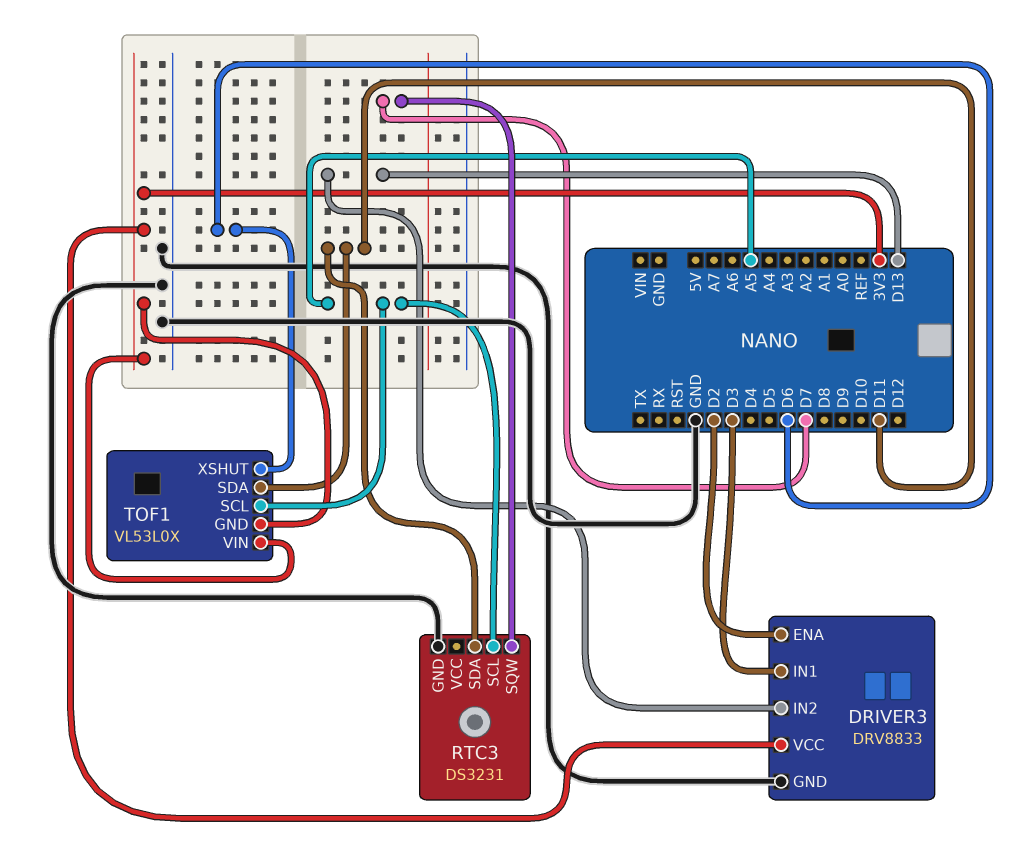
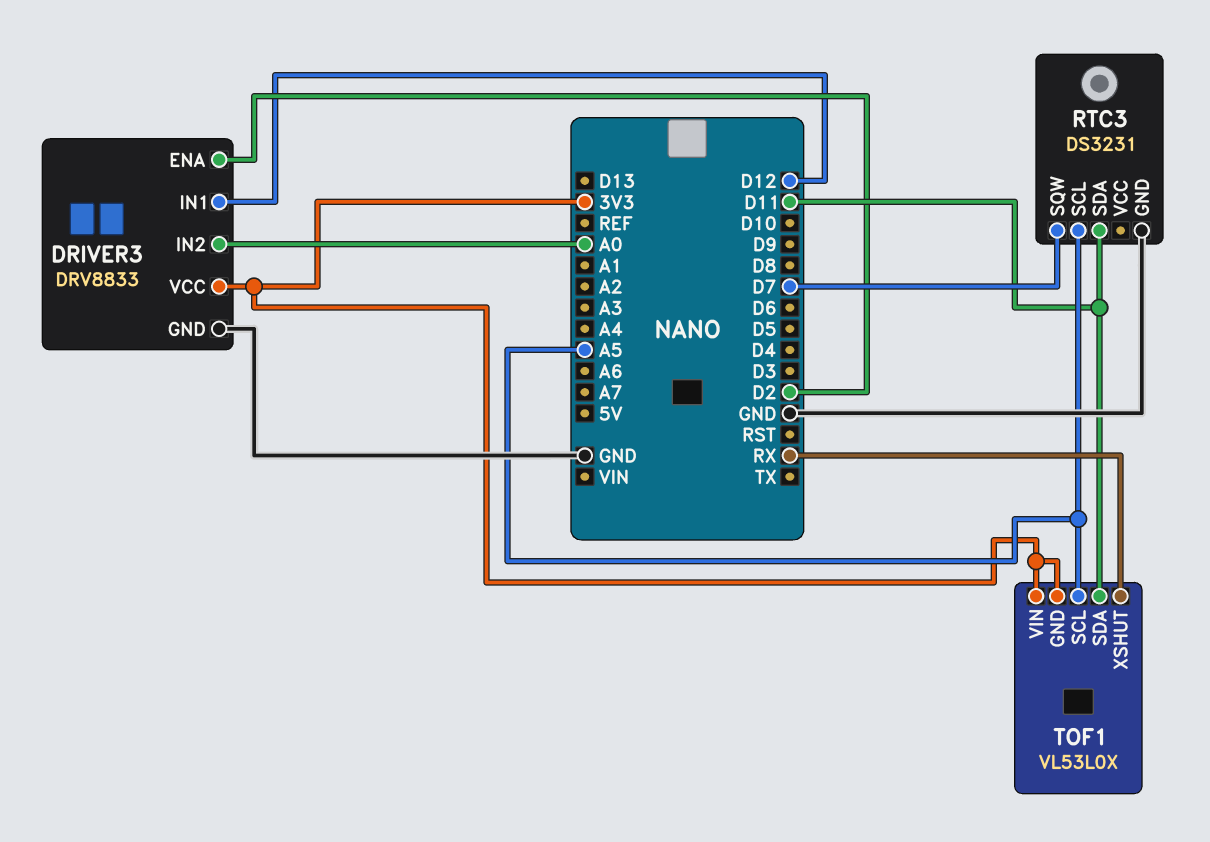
DRIVER3 pin IN1: D3 -> D12
DRIVER3 pin IN2: D13 -> A0
TOF1 pin XSHUT: D6 -> RX

